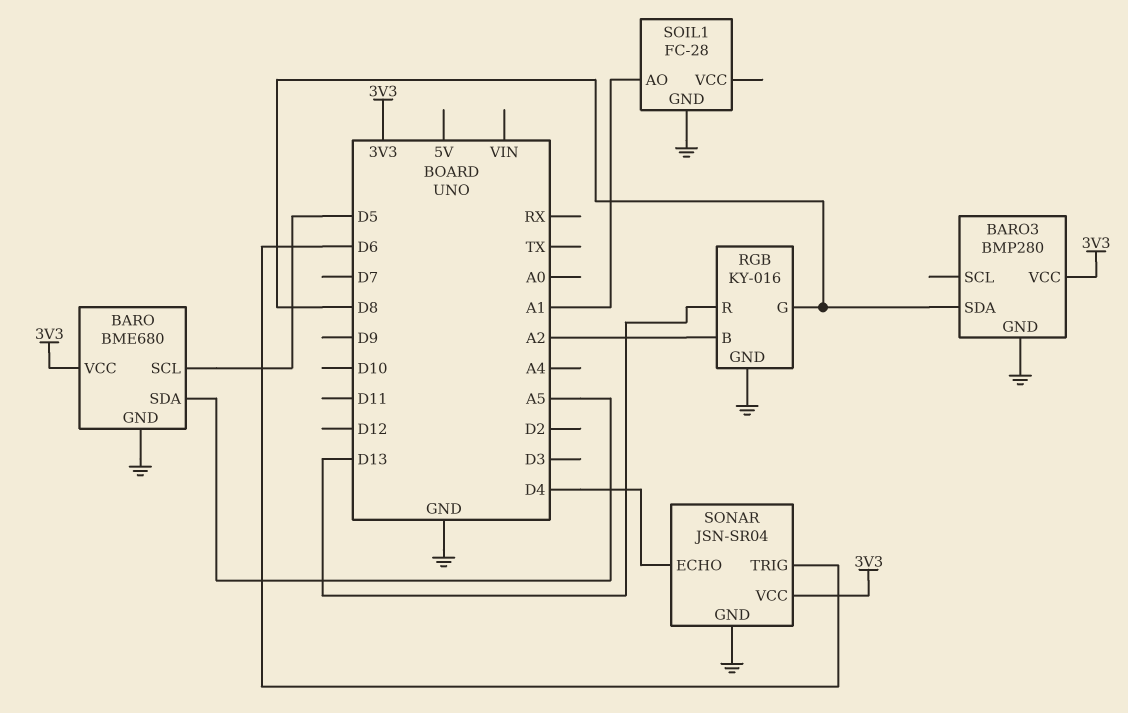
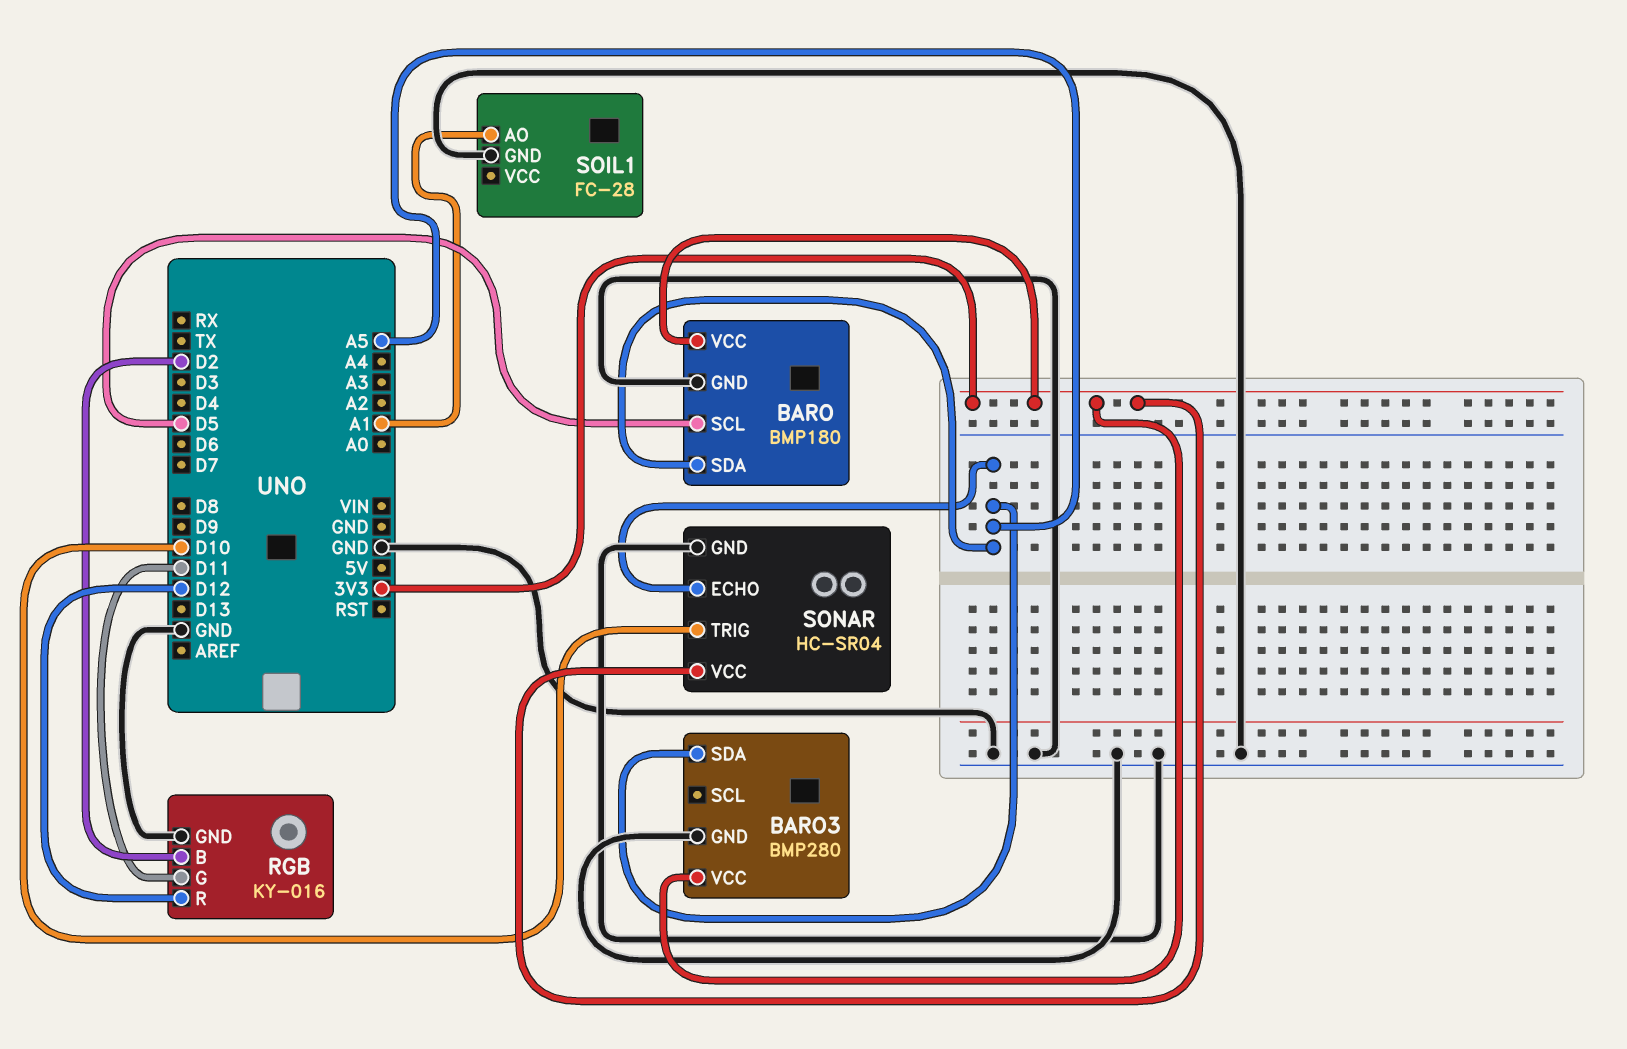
BARO: BME680 -> BMP180
BARO3 pin SDA: D8 -> A5
RGB pin B: A2 -> D2
RGB pin G: D8 -> D11
RGB pin R: D13 -> D12
SONAR: JSN-SR04 -> HC-SR04
SONAR pin ECHO: D4 -> A5
SONAR pin TRIG: D6 -> D10

